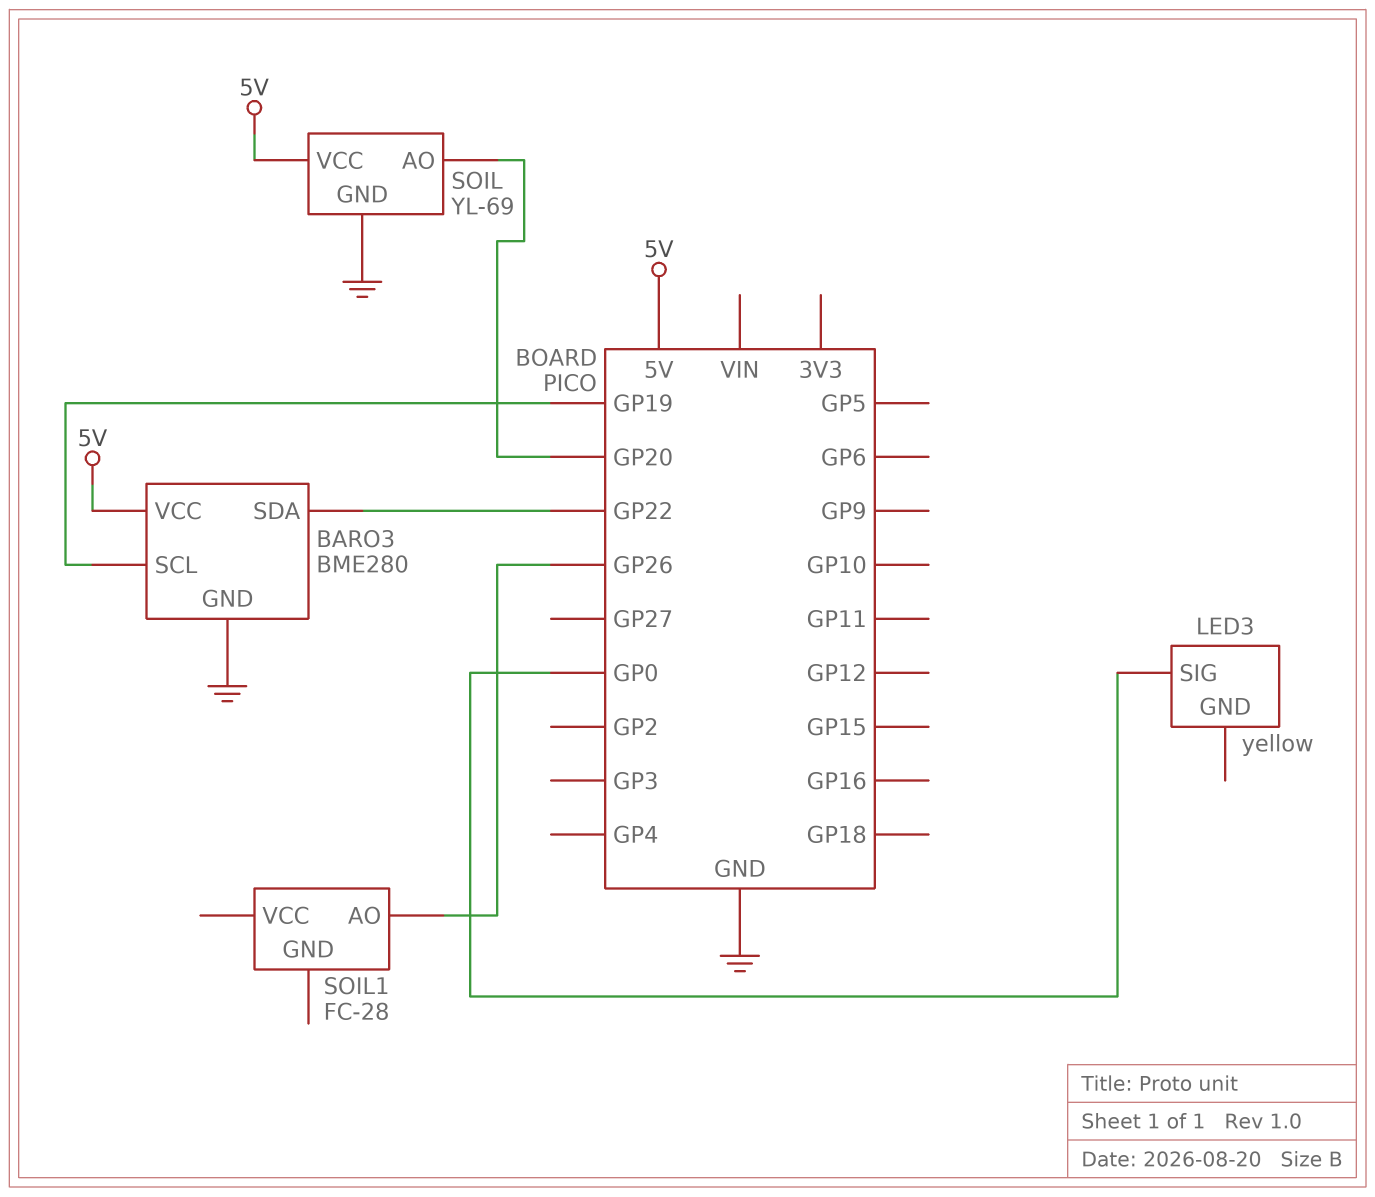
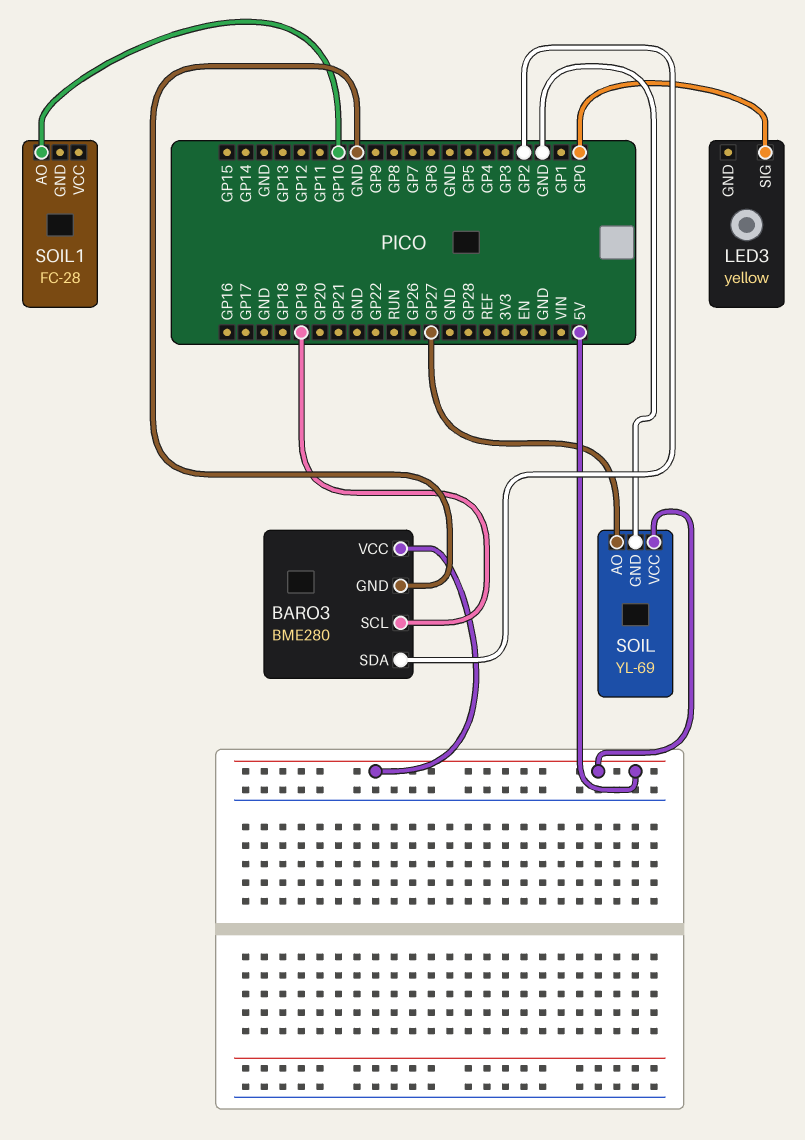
BARO3 pin SDA: GP22 -> GP2
SOIL pin AO: GP20 -> GP27
SOIL1 pin AO: GP26 -> GP10

